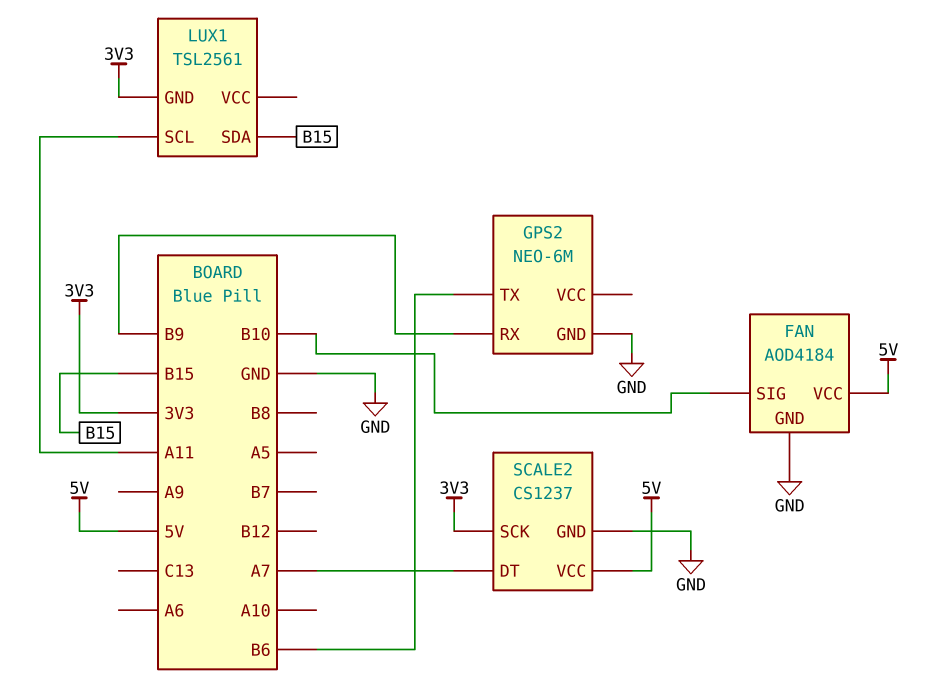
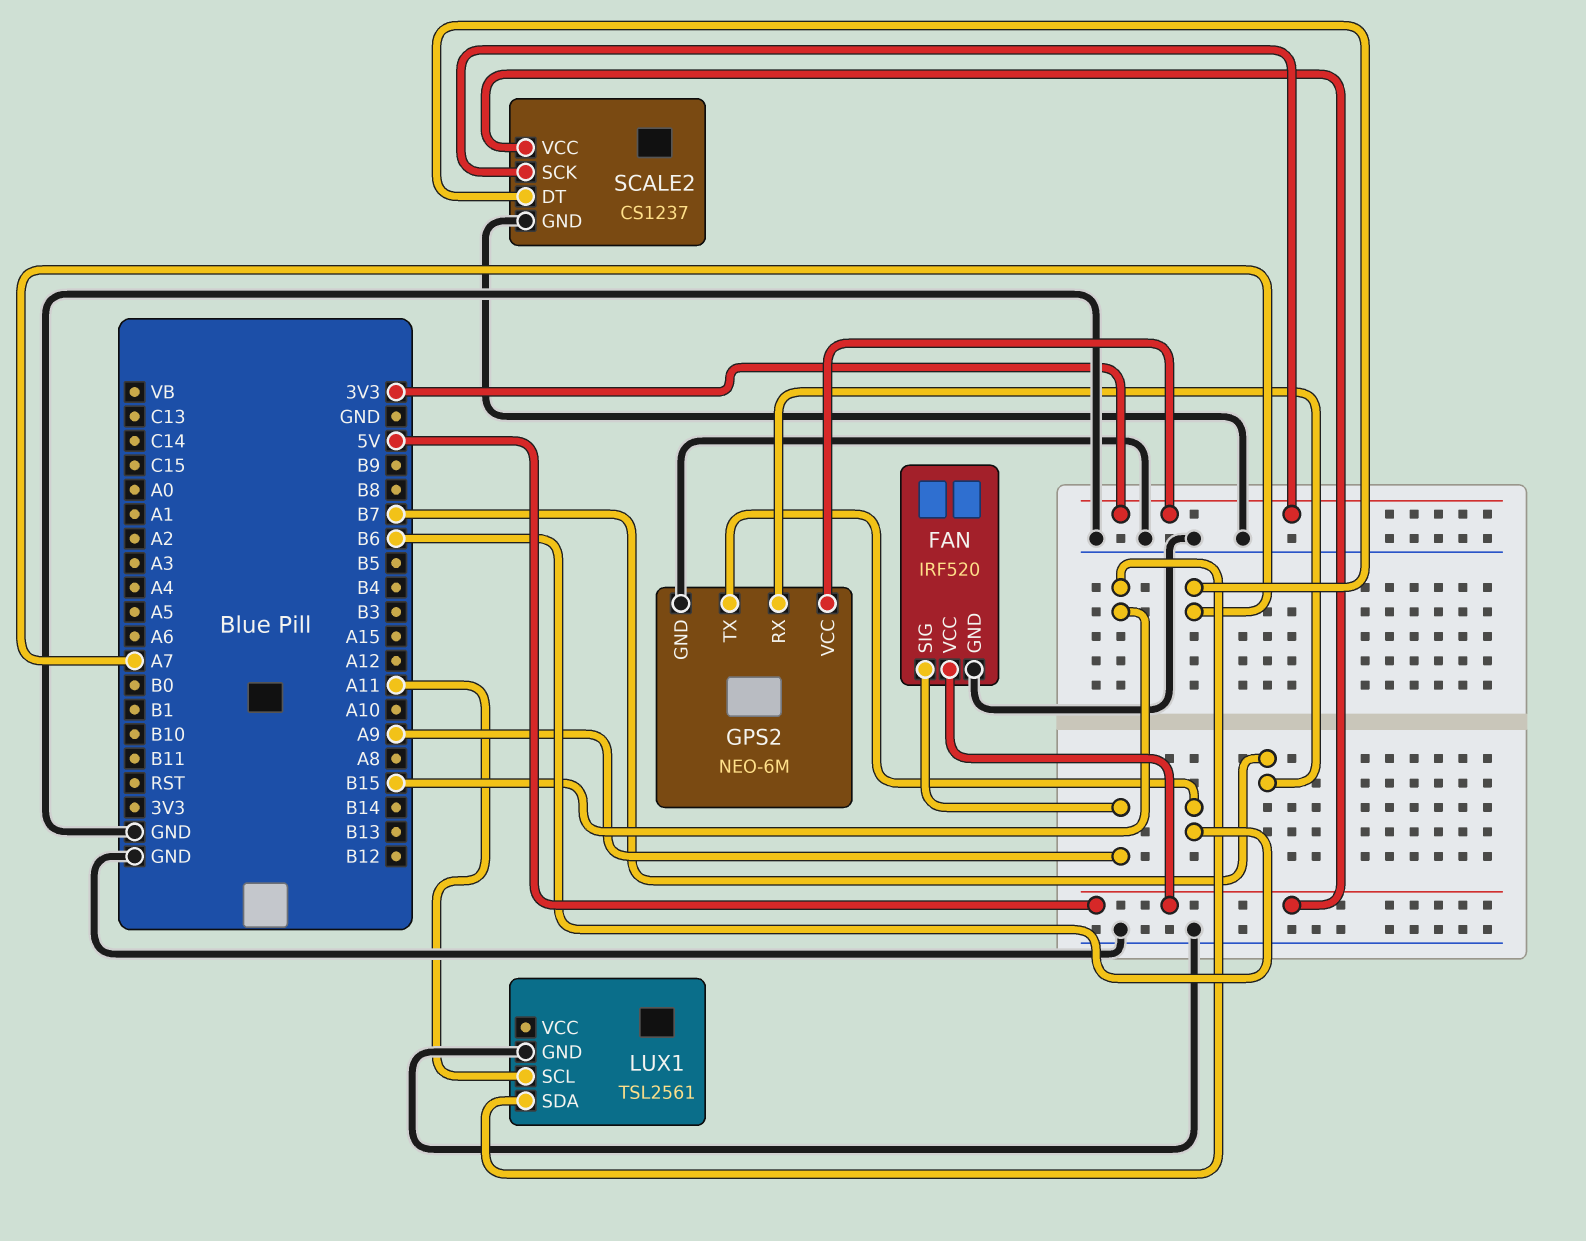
FAN: AOD4184 -> IRF520
FAN pin SIG: B10 -> A9
GPS2 pin RX: B9 -> B7
GPS2 pin VCC: none -> 3V3
LUX1 pin GND: 3V3 -> GND

